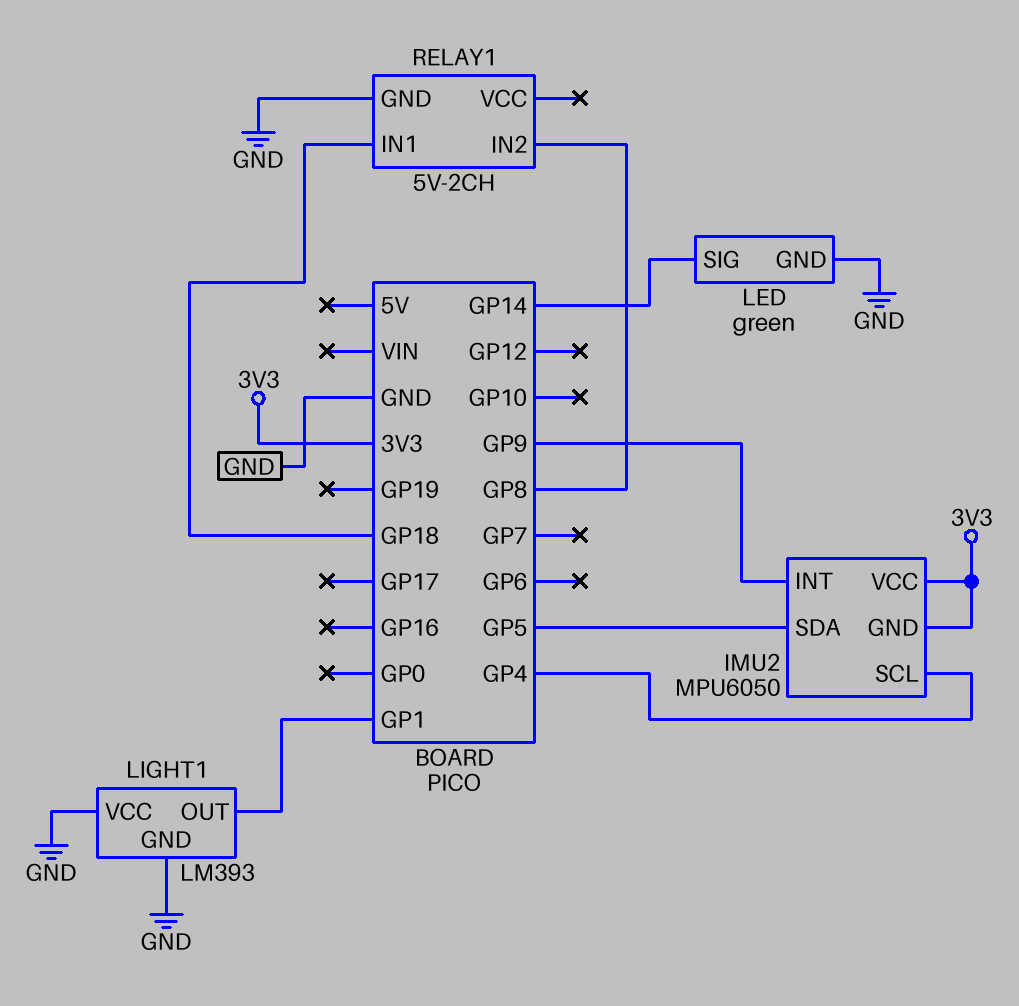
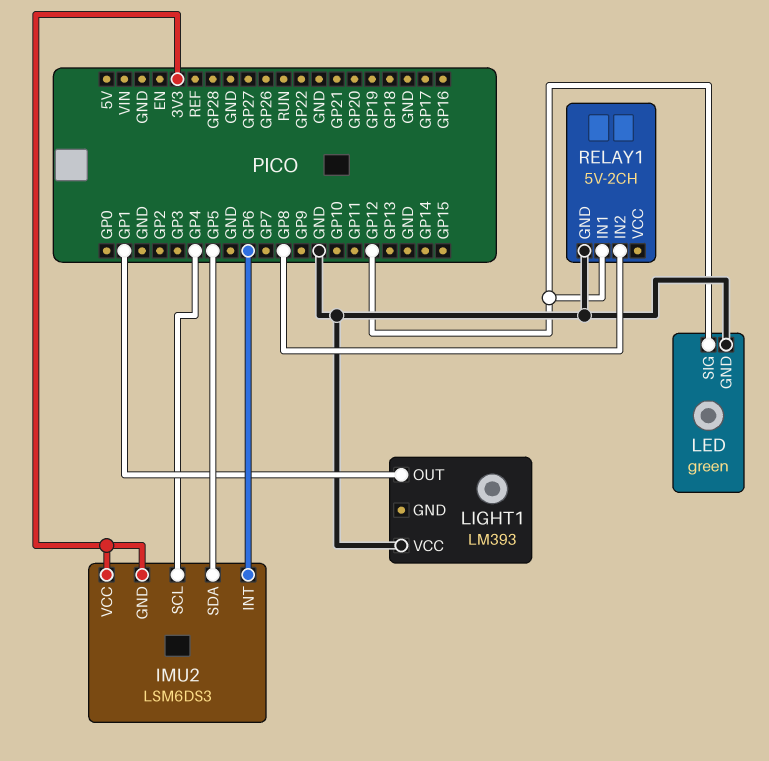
IMU2: MPU6050 -> LSM6DS3
IMU2 pin INT: GP9 -> GP6
LED pin SIG: GP14 -> GP12
LIGHT1 pin GND: GND -> none
RELAY1 pin IN1: GP18 -> GP12

